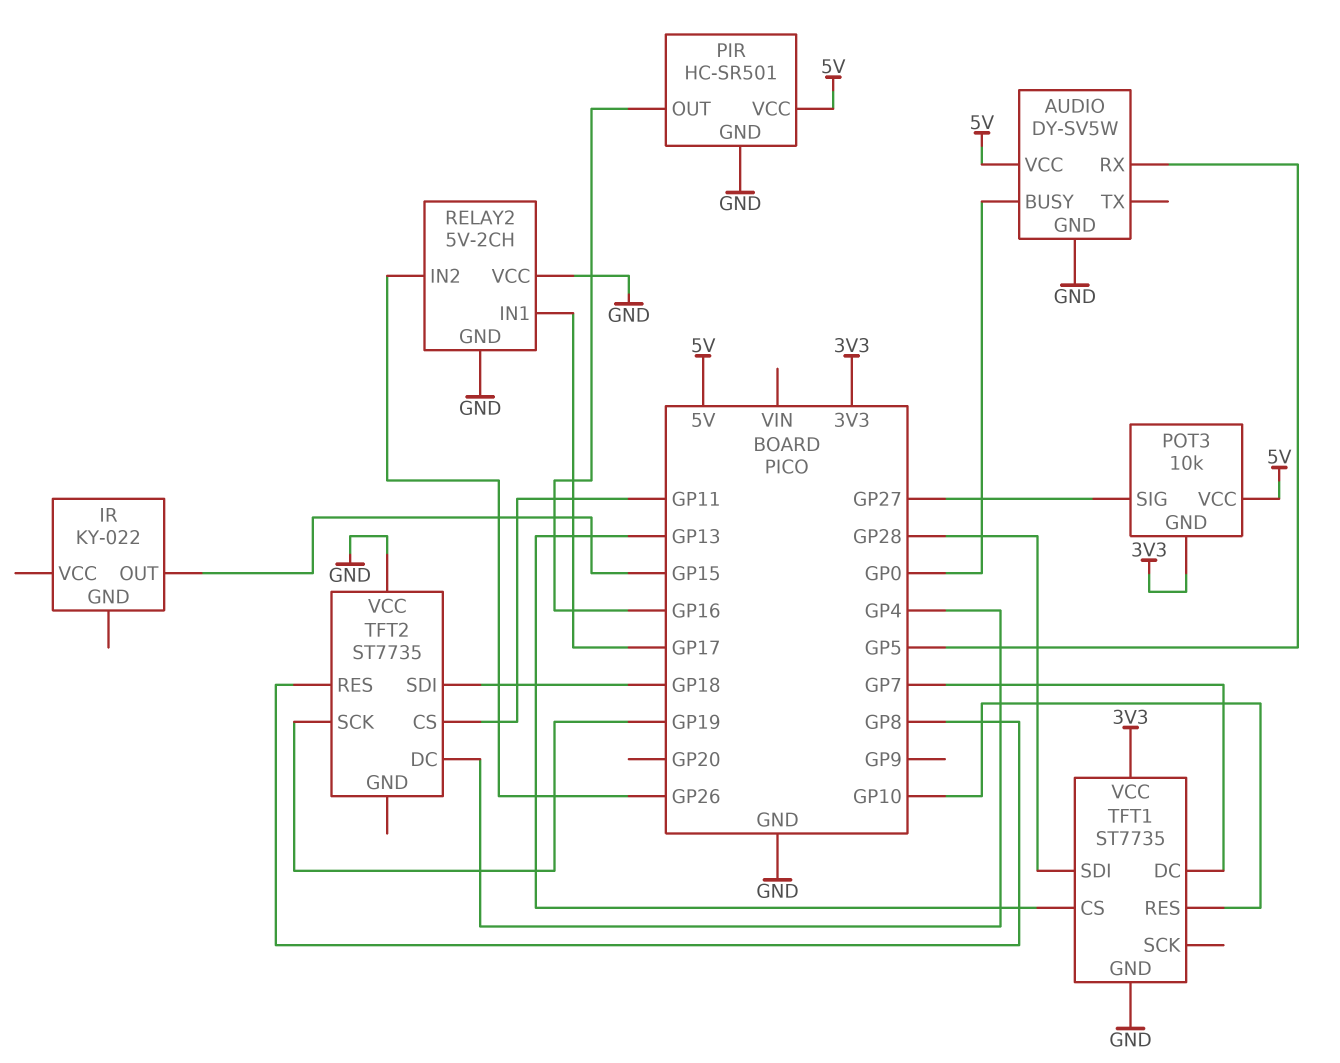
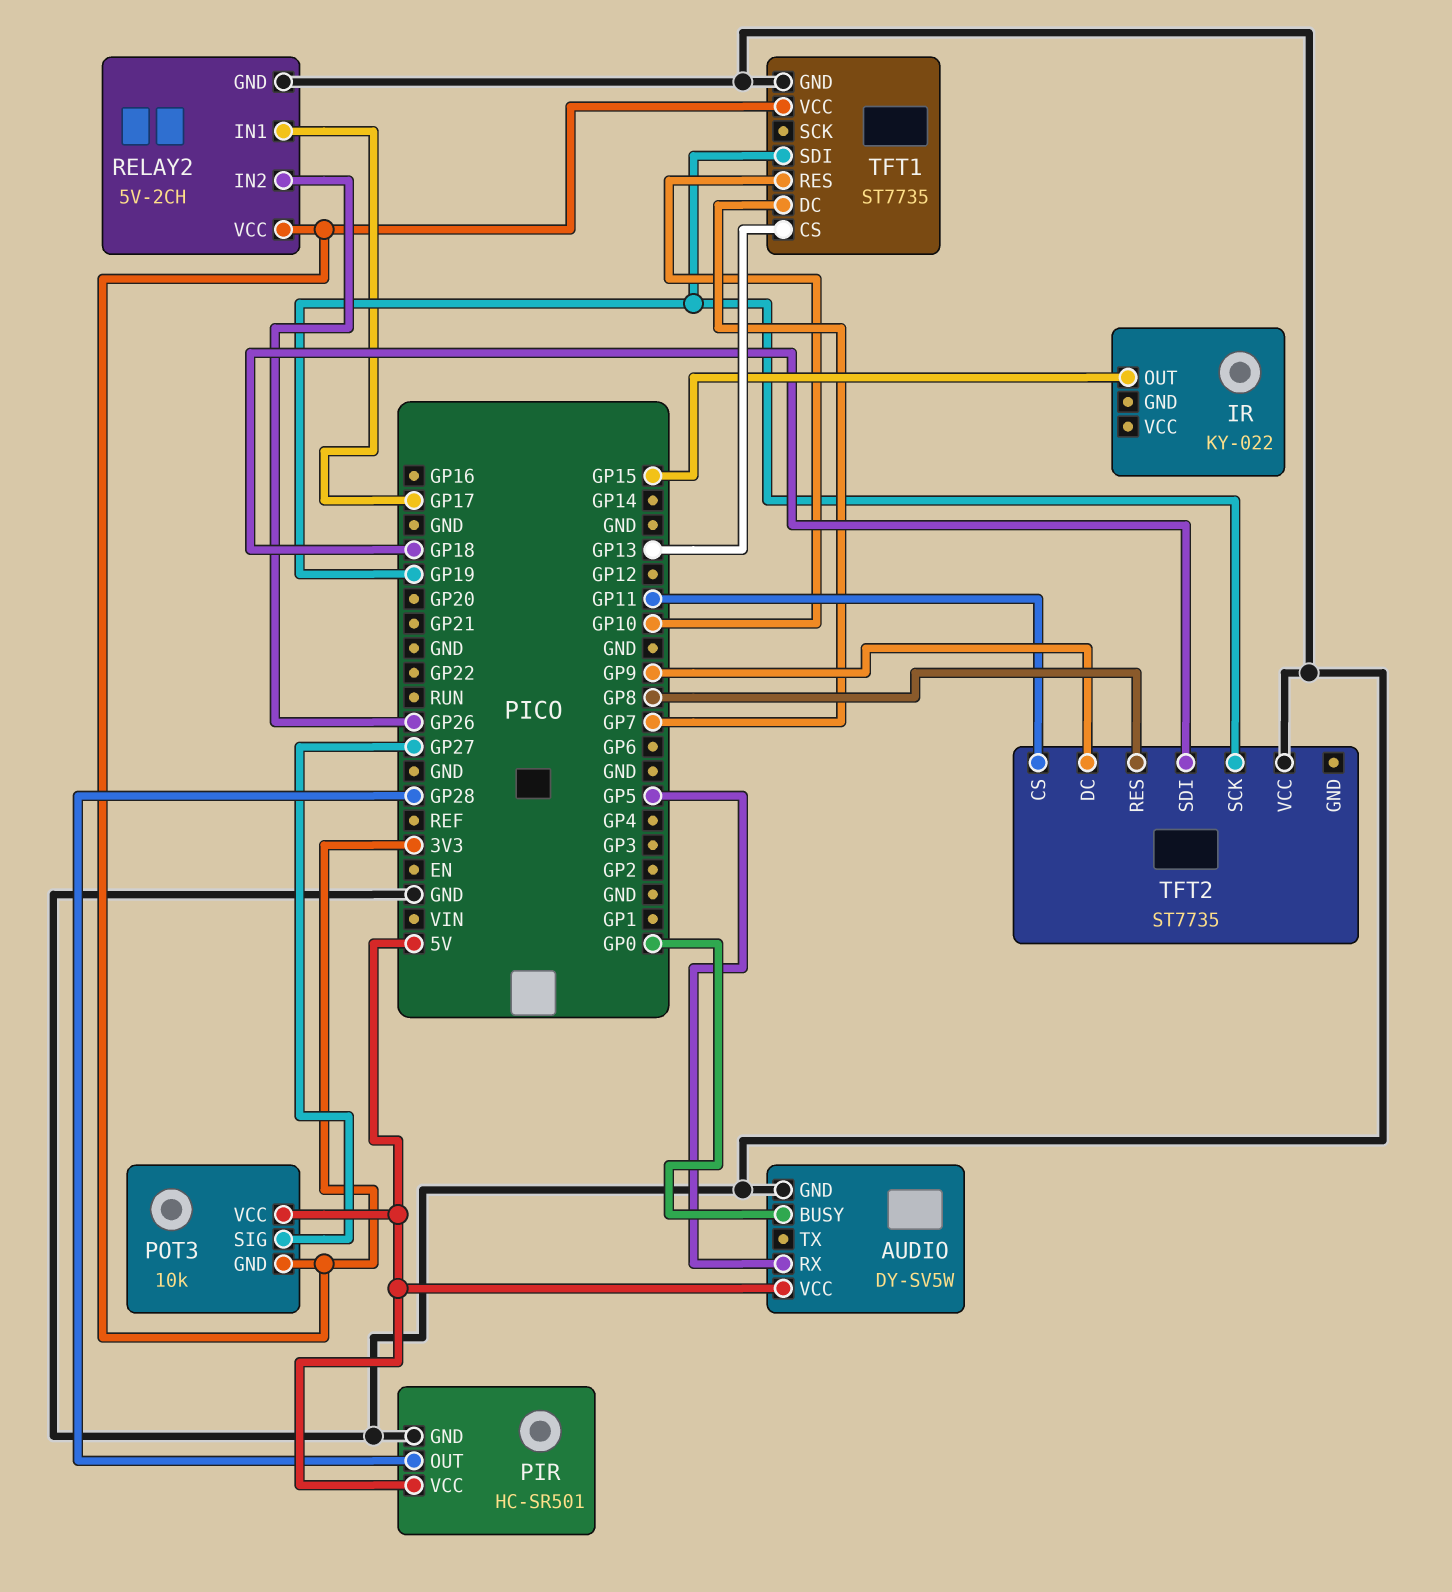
PIR pin OUT: GP16 -> GP28
RELAY2 pin VCC: GND -> 3V3
TFT1 pin SDI: GP28 -> GP19
TFT2 pin DC: GP4 -> GP9

